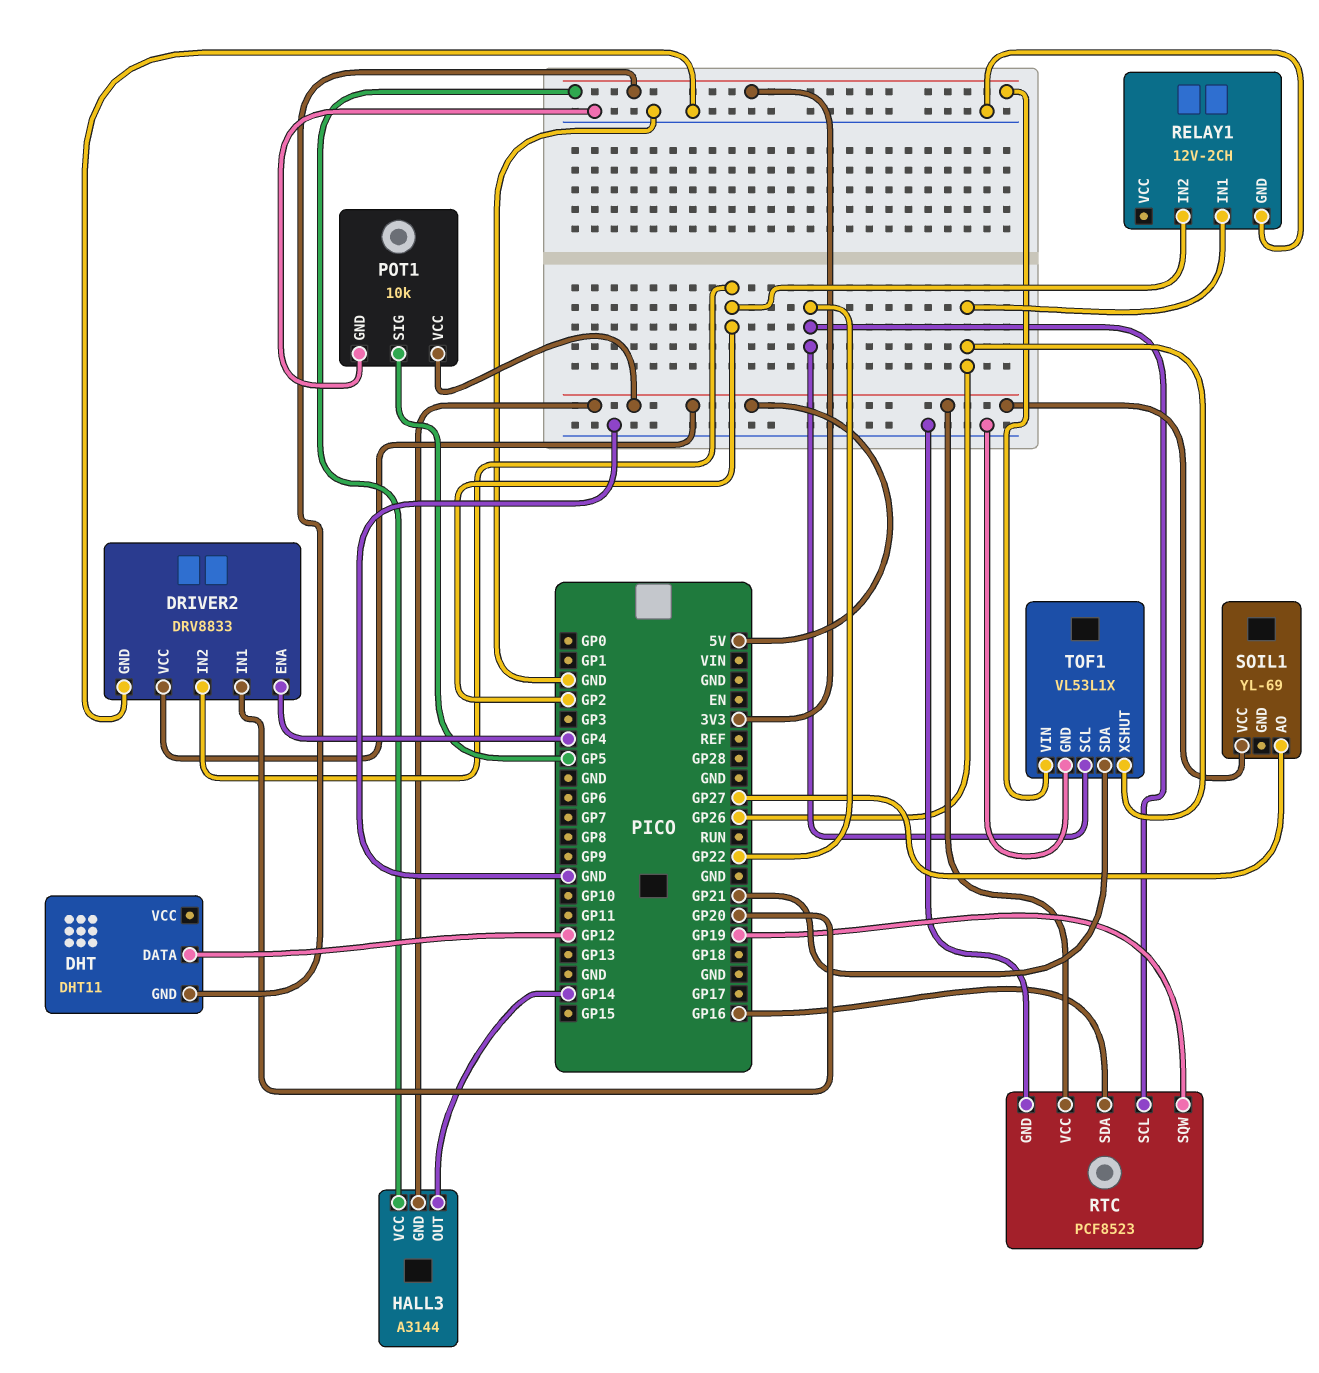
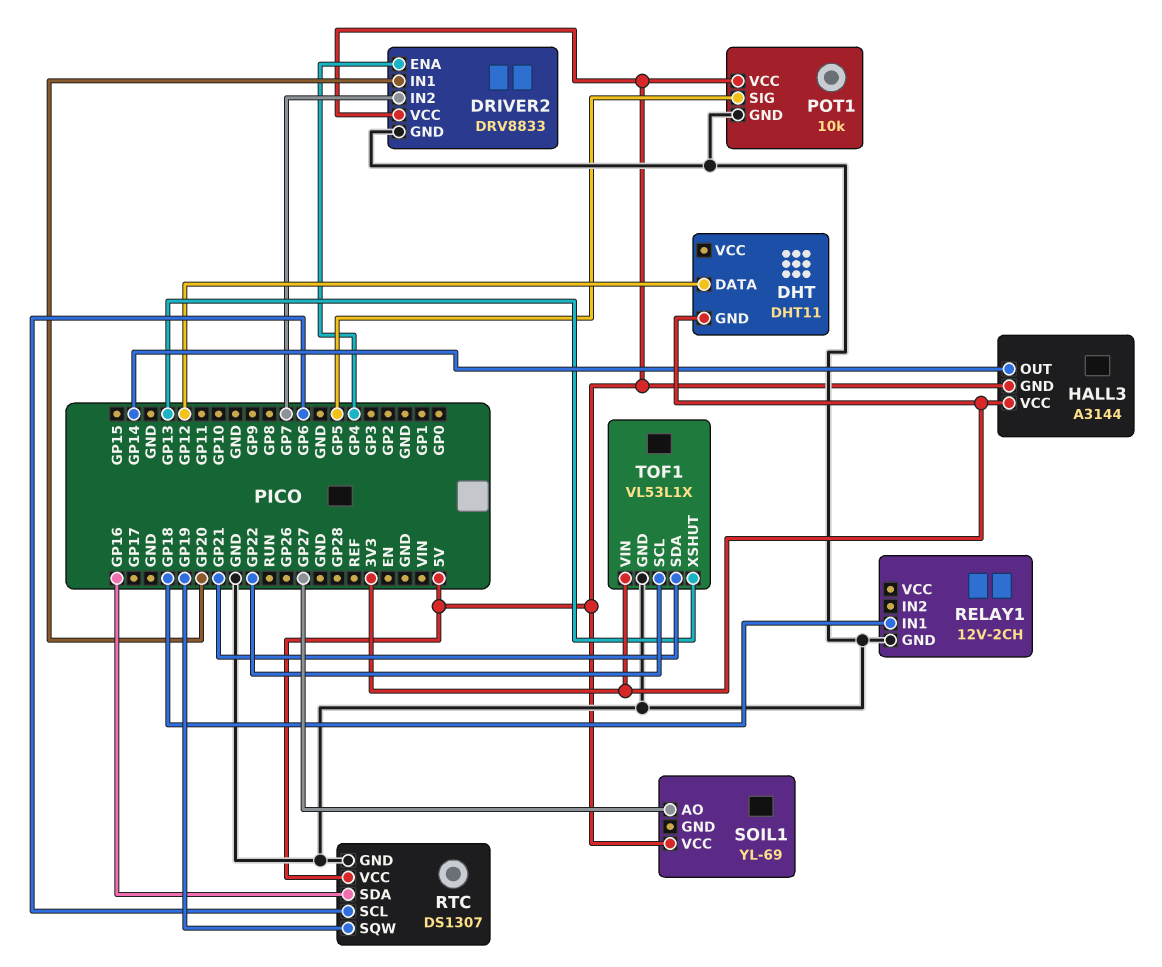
DRIVER2 pin IN2: GP2 -> GP7
RELAY1 pin IN1: GP26 -> GP18
RELAY1 pin IN2: GP2 -> none
RTC: PCF8523 -> DS1307
RTC pin SCL: GP22 -> GP6
TOF1 pin XSHUT: GP26 -> GP13

